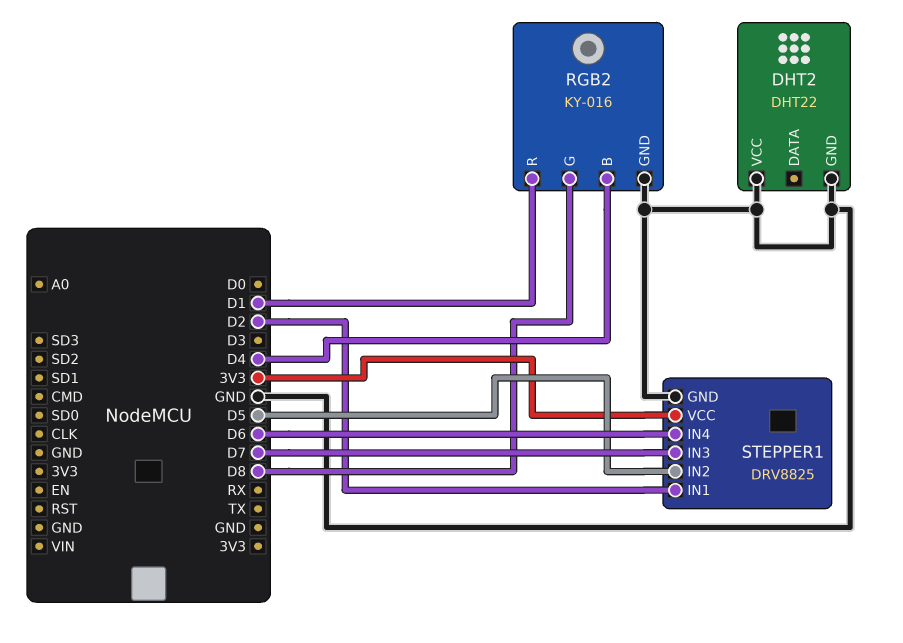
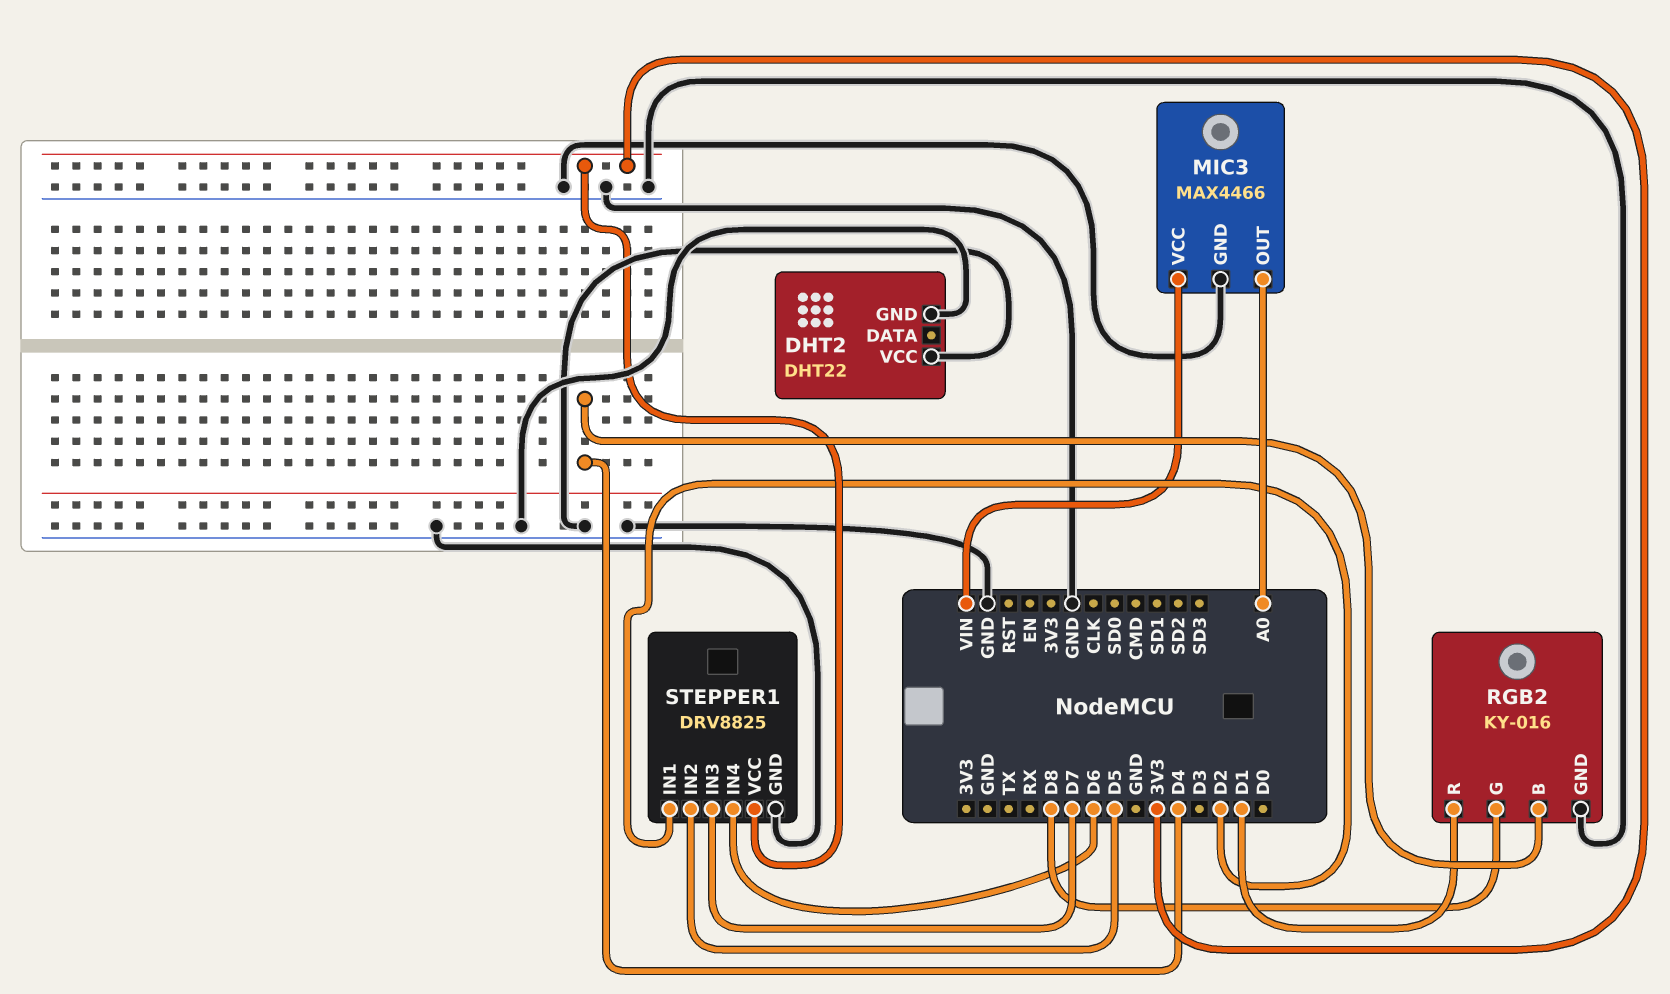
MIC3: none -> MAX4466
MIC3 pin GND: none -> GND
MIC3 pin OUT: none -> A0
MIC3 pin VCC: none -> VIN

